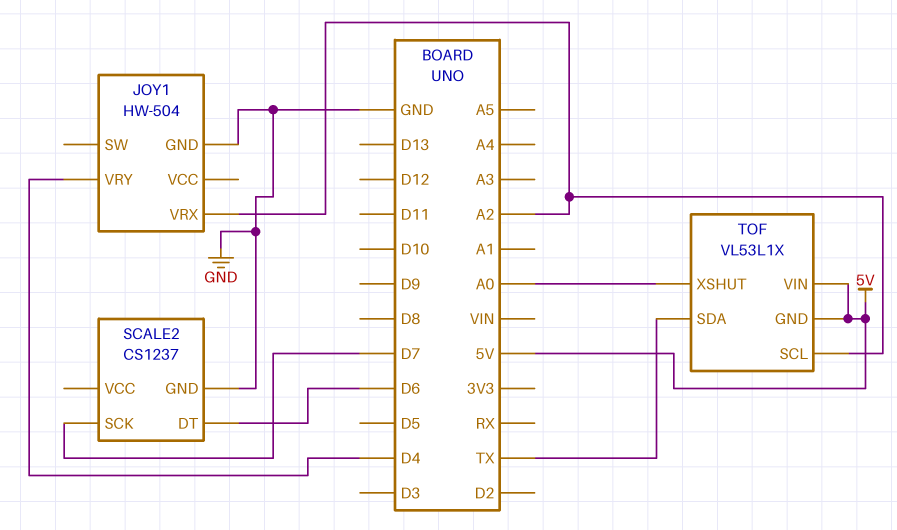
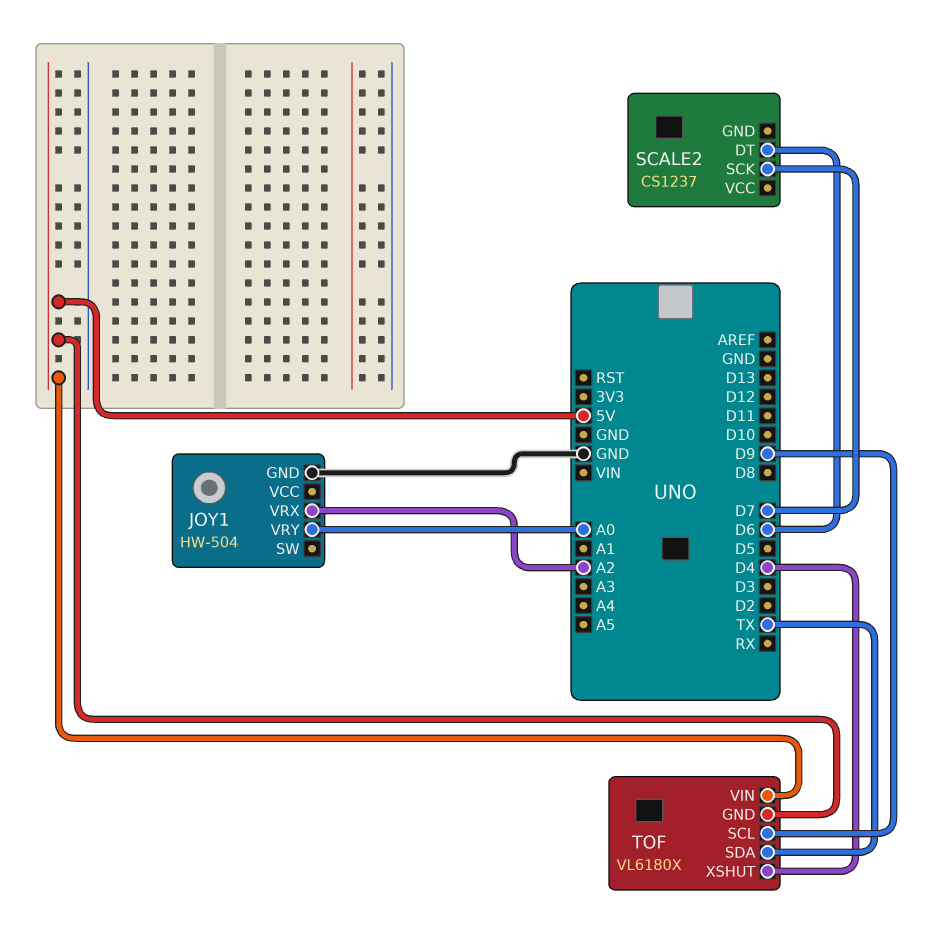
JOY1 pin VRY: D4 -> A0
SCALE2 pin GND: GND -> none
TOF: VL53L1X -> VL6180X
TOF pin SCL: A2 -> D9
TOF pin XSHUT: A0 -> D4

